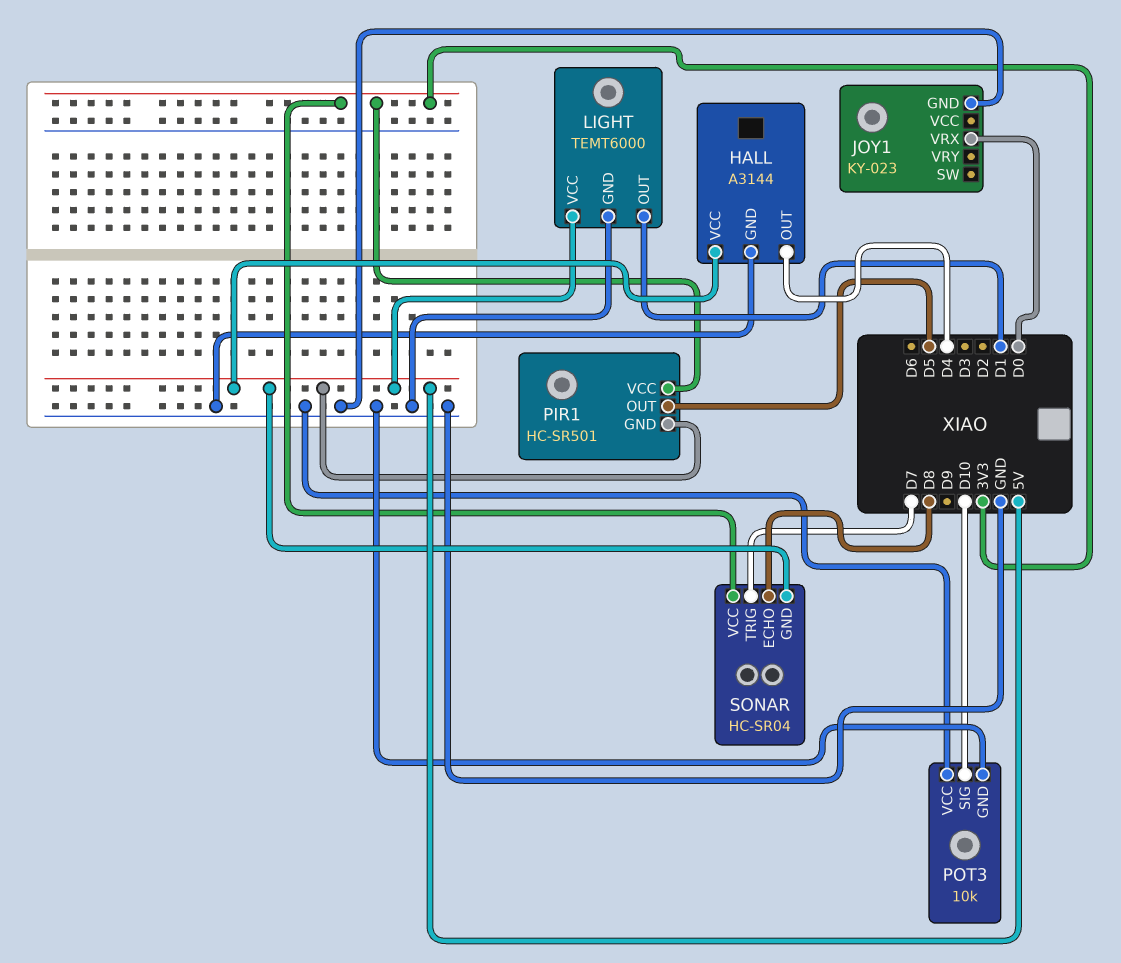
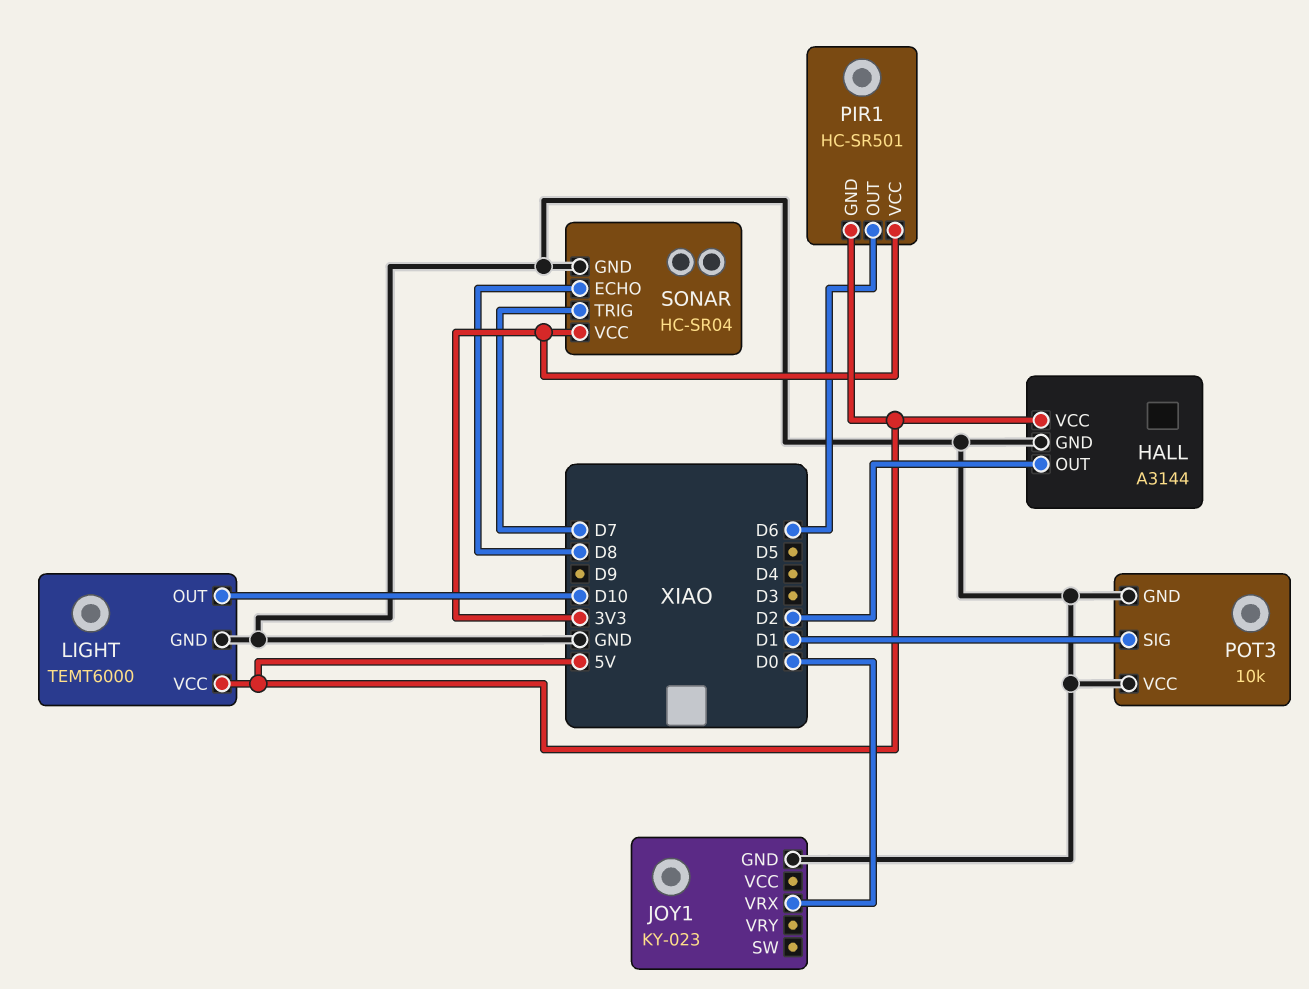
HALL pin OUT: D4 -> D2
LIGHT pin OUT: D1 -> D10
PIR1 pin OUT: D5 -> D6
POT3 pin SIG: D10 -> D1
SONAR pin GND: 5V -> GND

